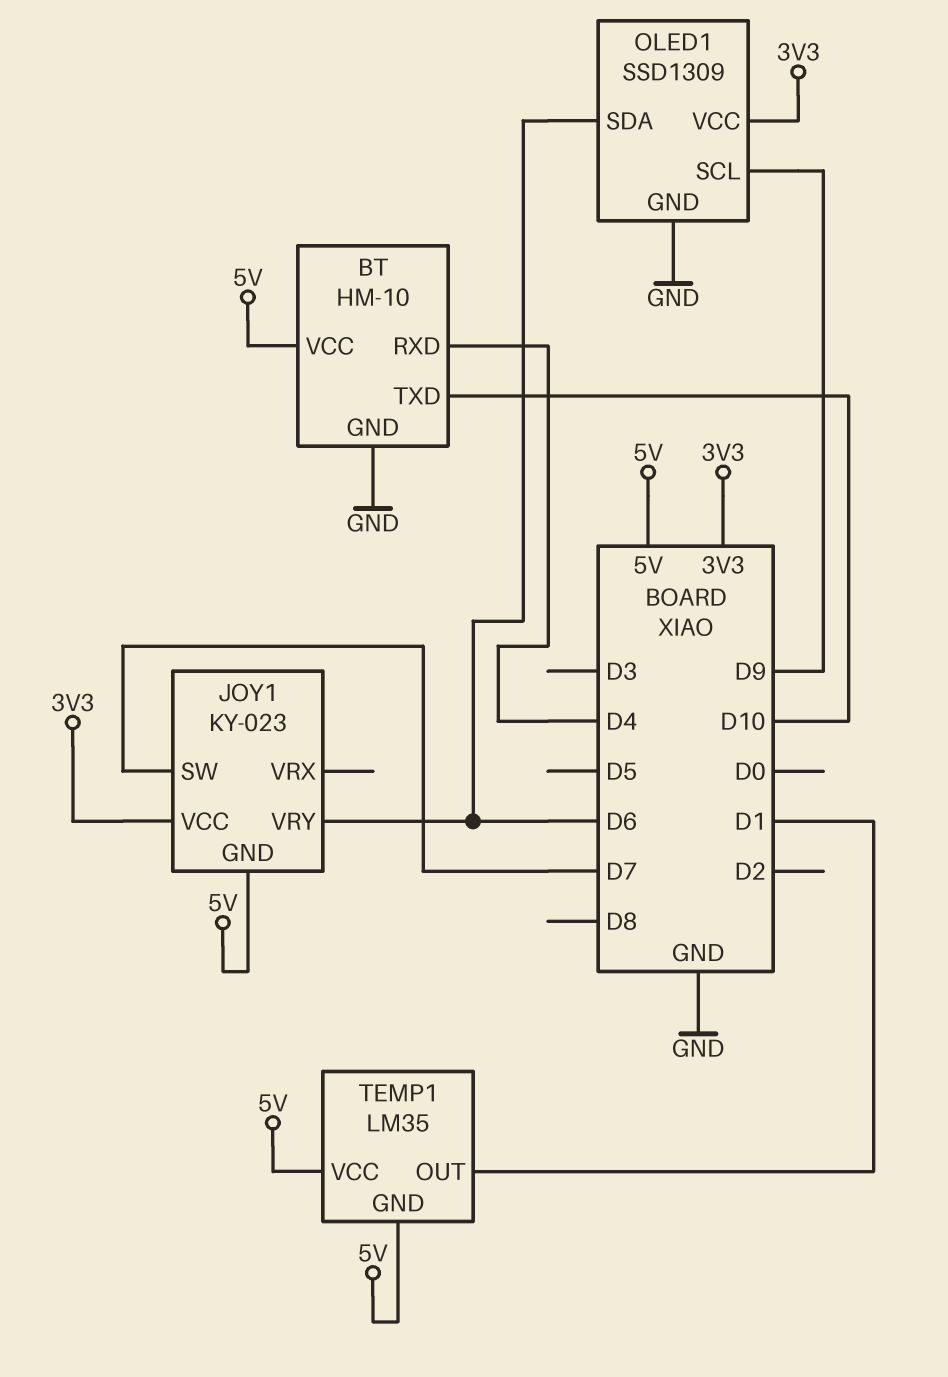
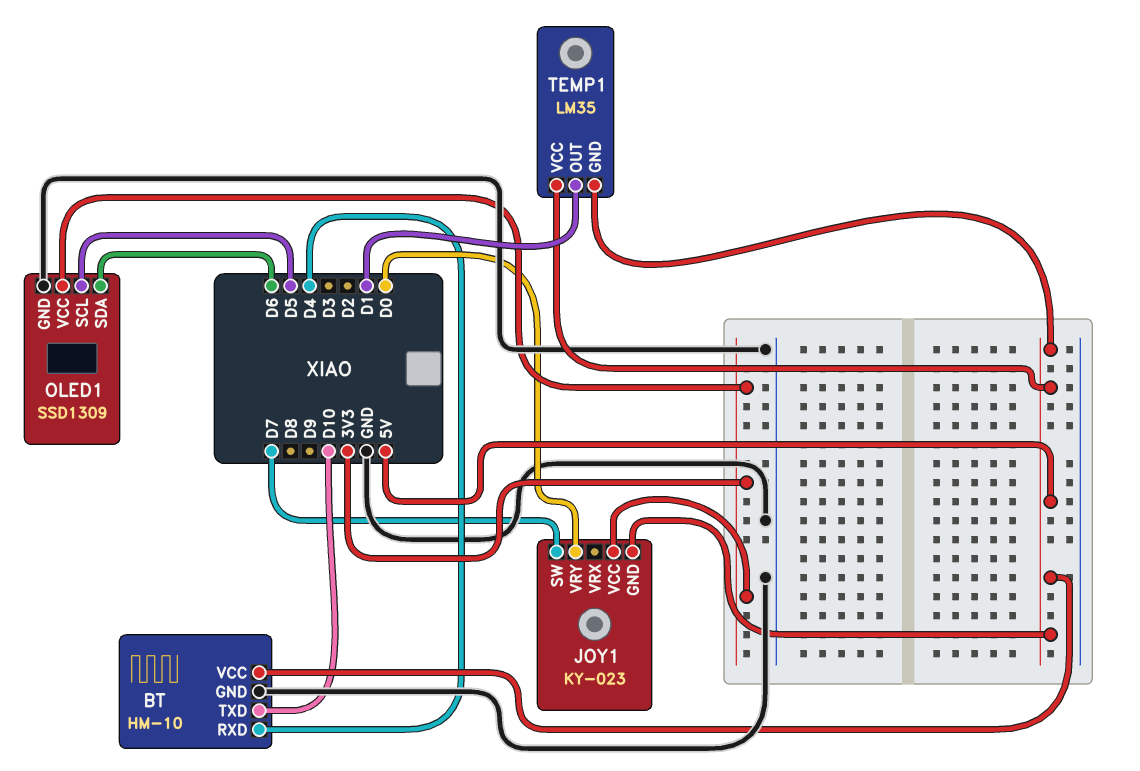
JOY1 pin VRY: D6 -> D0
OLED1 pin SCL: D9 -> D5

